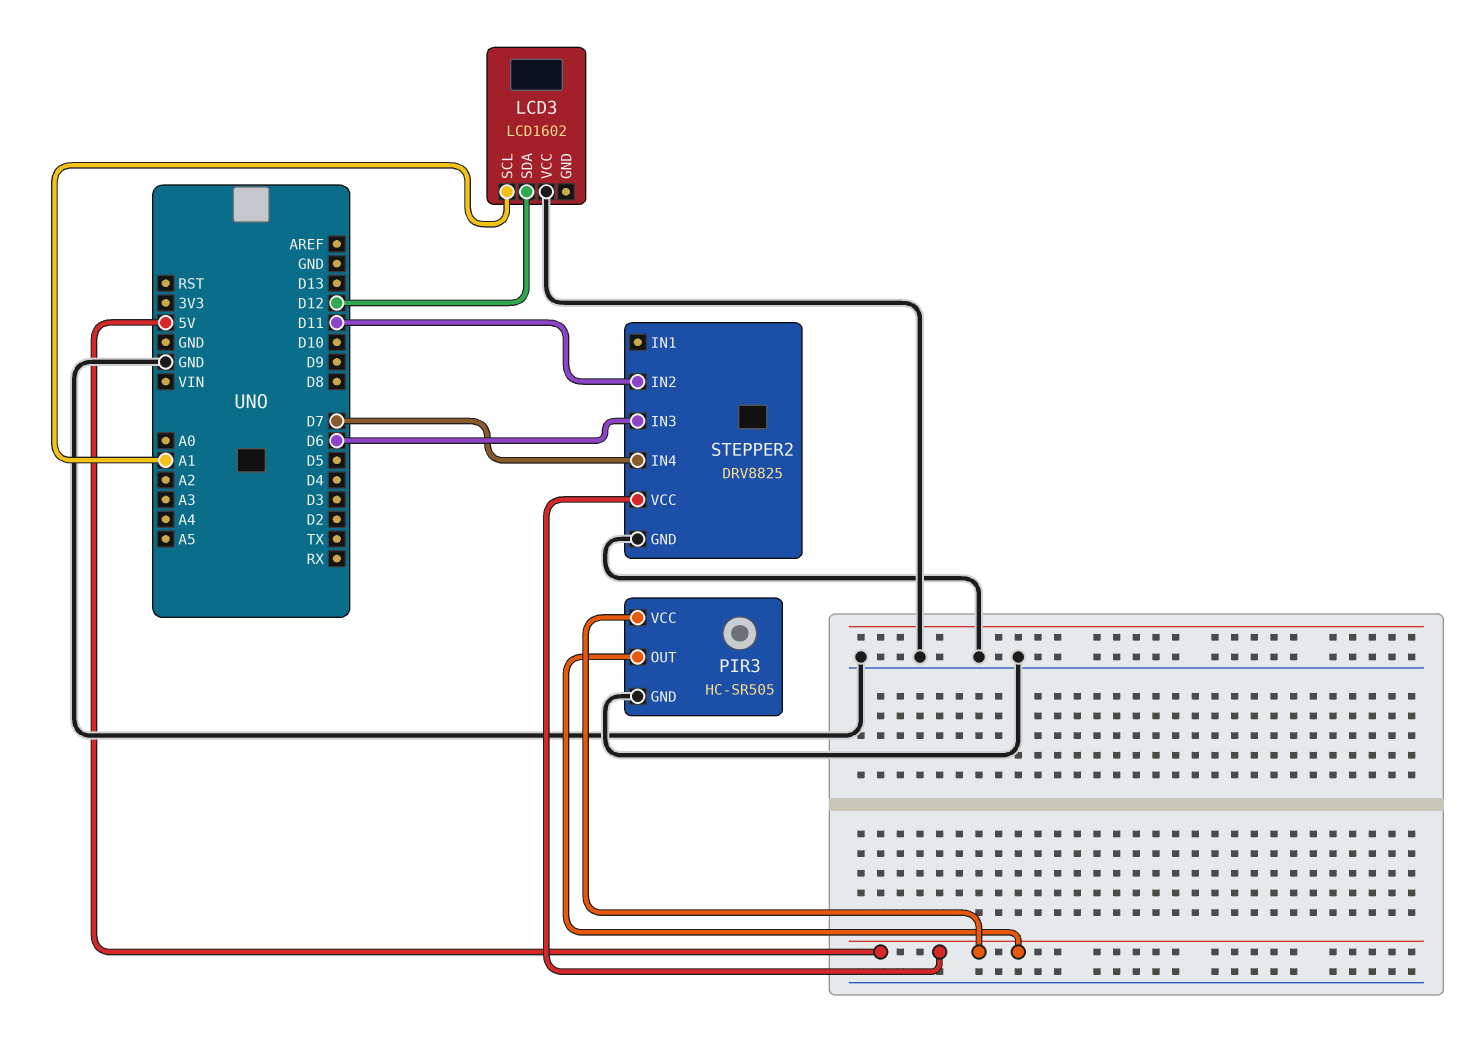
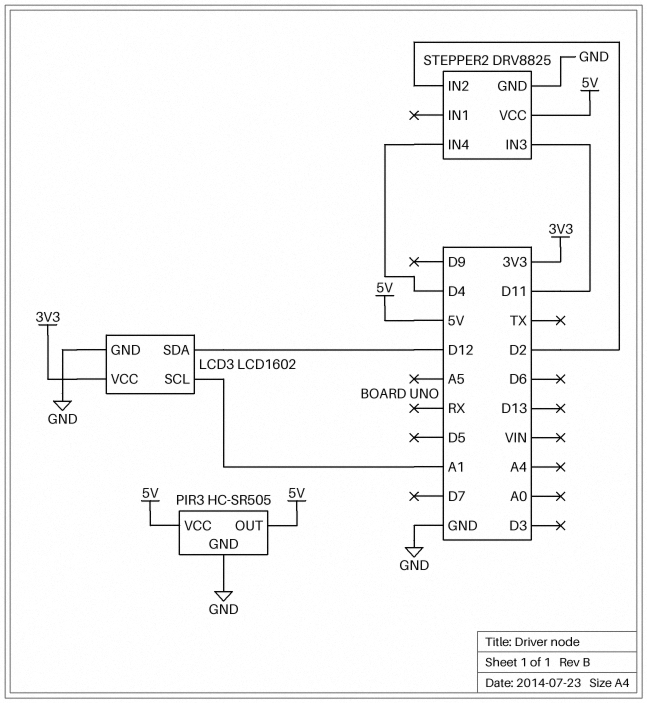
LCD3 pin GND: none -> GND
LCD3 pin VCC: GND -> 3V3
STEPPER2 pin IN2: D11 -> D2
STEPPER2 pin IN3: D6 -> D11
STEPPER2 pin IN4: D7 -> D4

